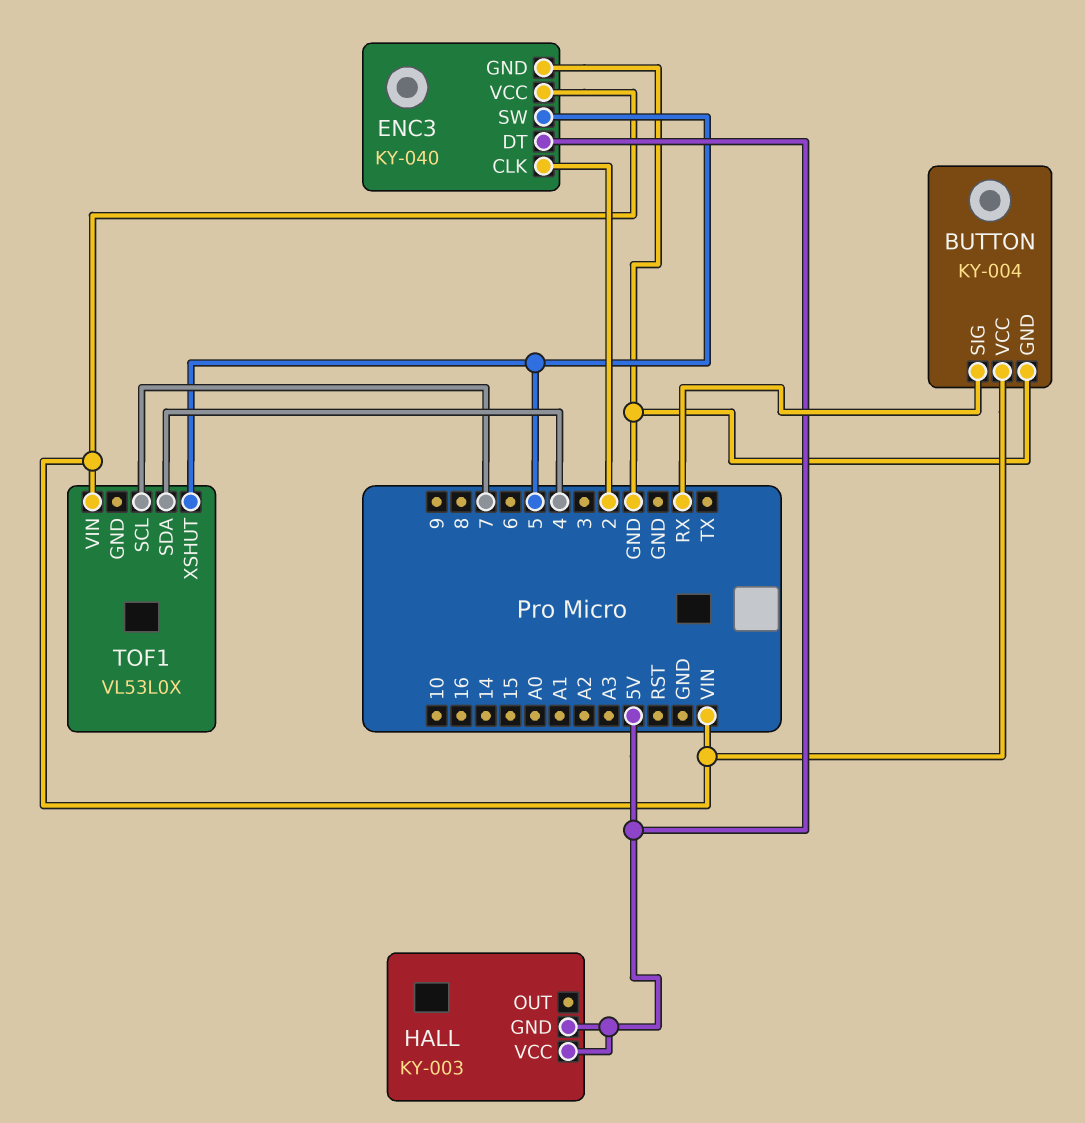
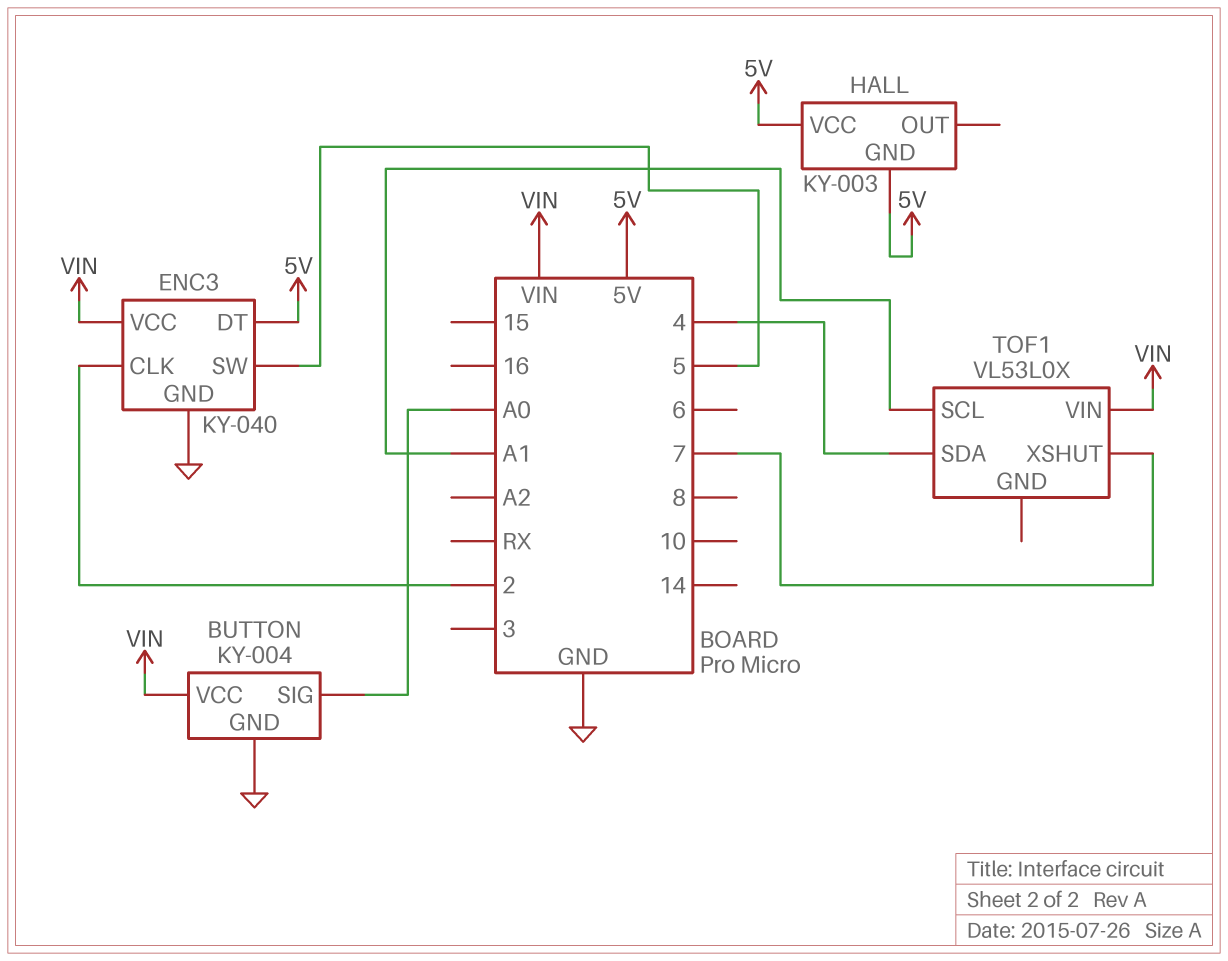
BUTTON pin SIG: RX -> A0
TOF1 pin SCL: 7 -> A1
TOF1 pin XSHUT: 5 -> 7

